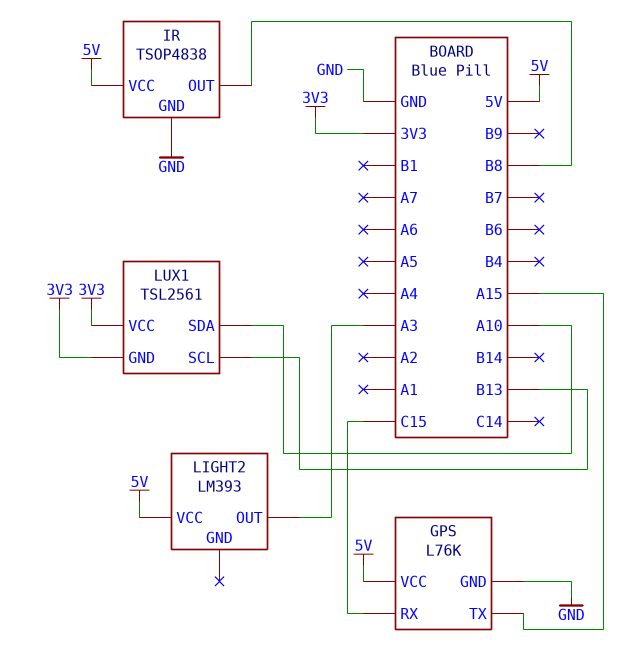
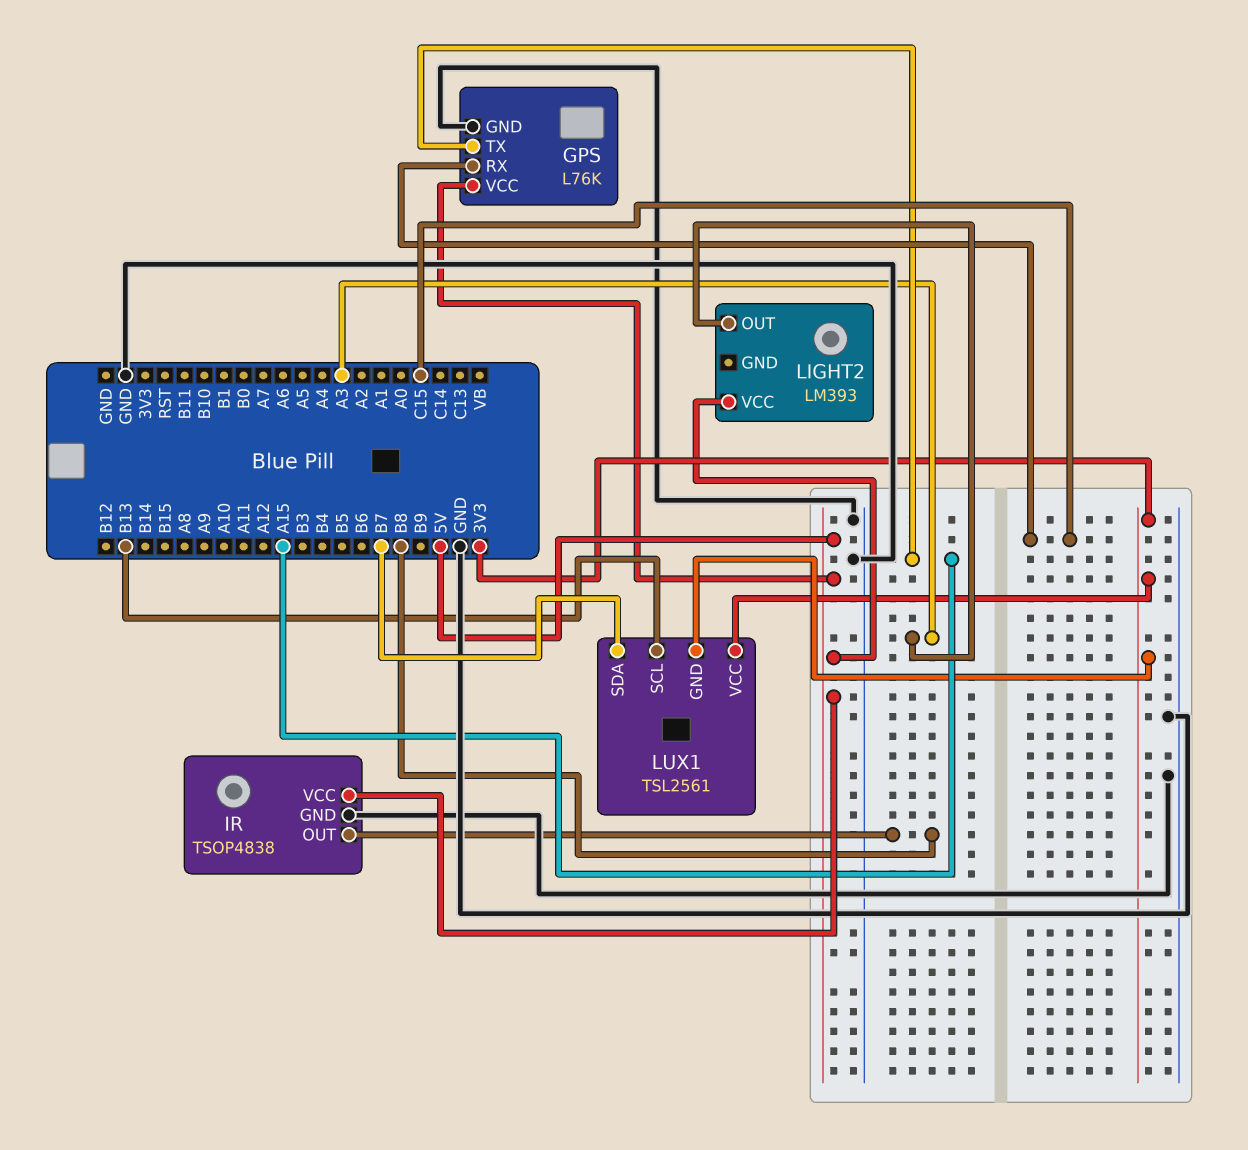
LUX1 pin SDA: A10 -> B7

